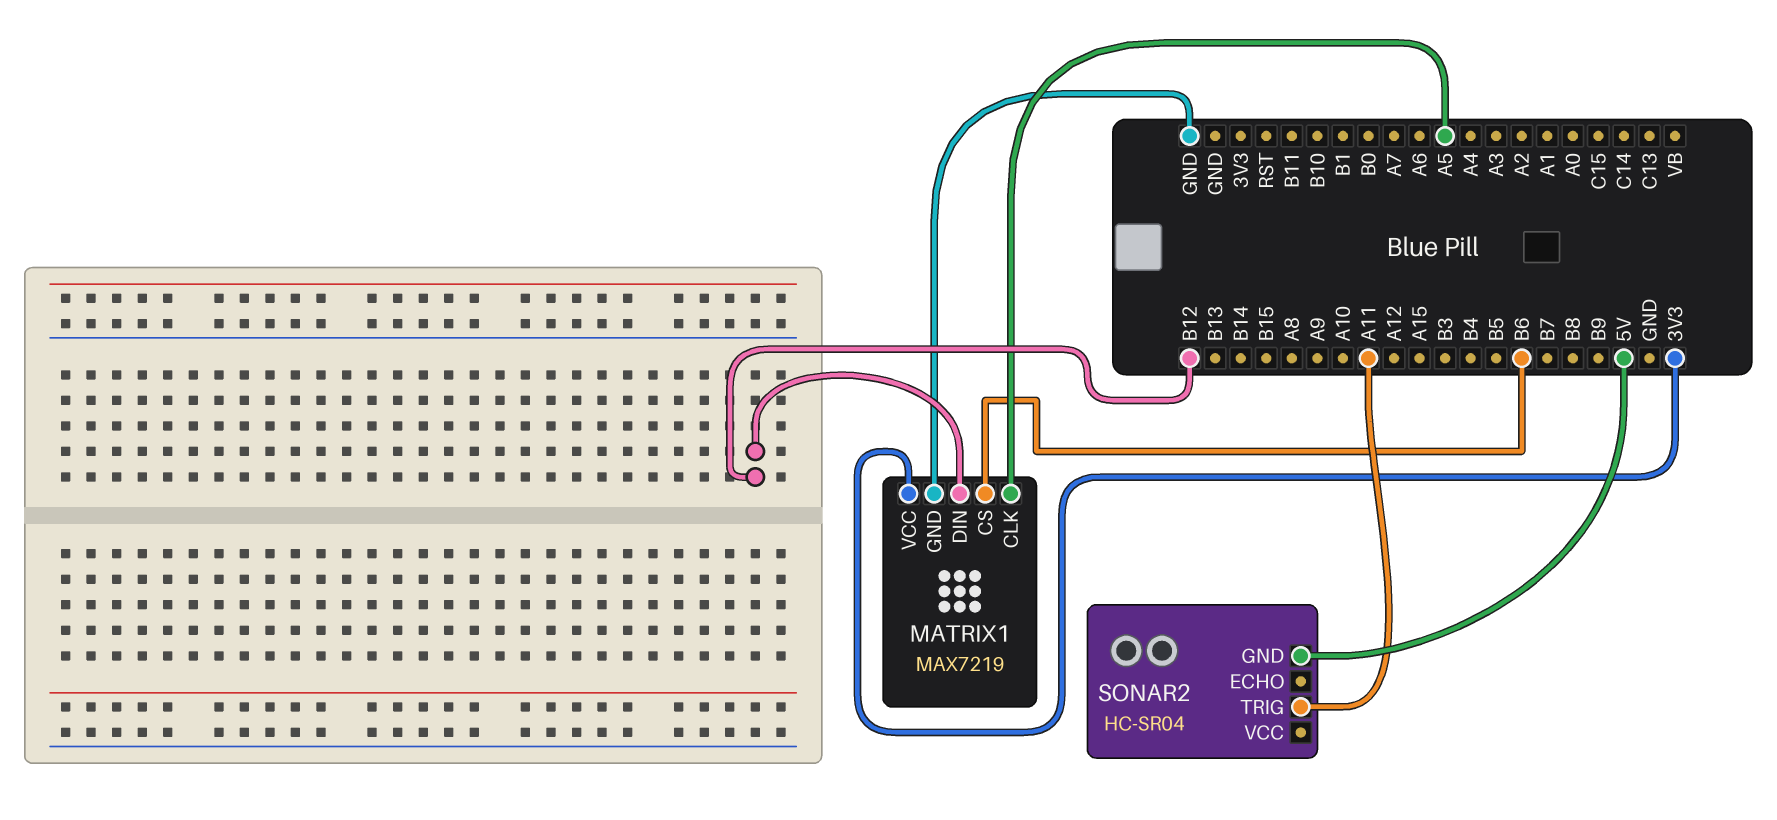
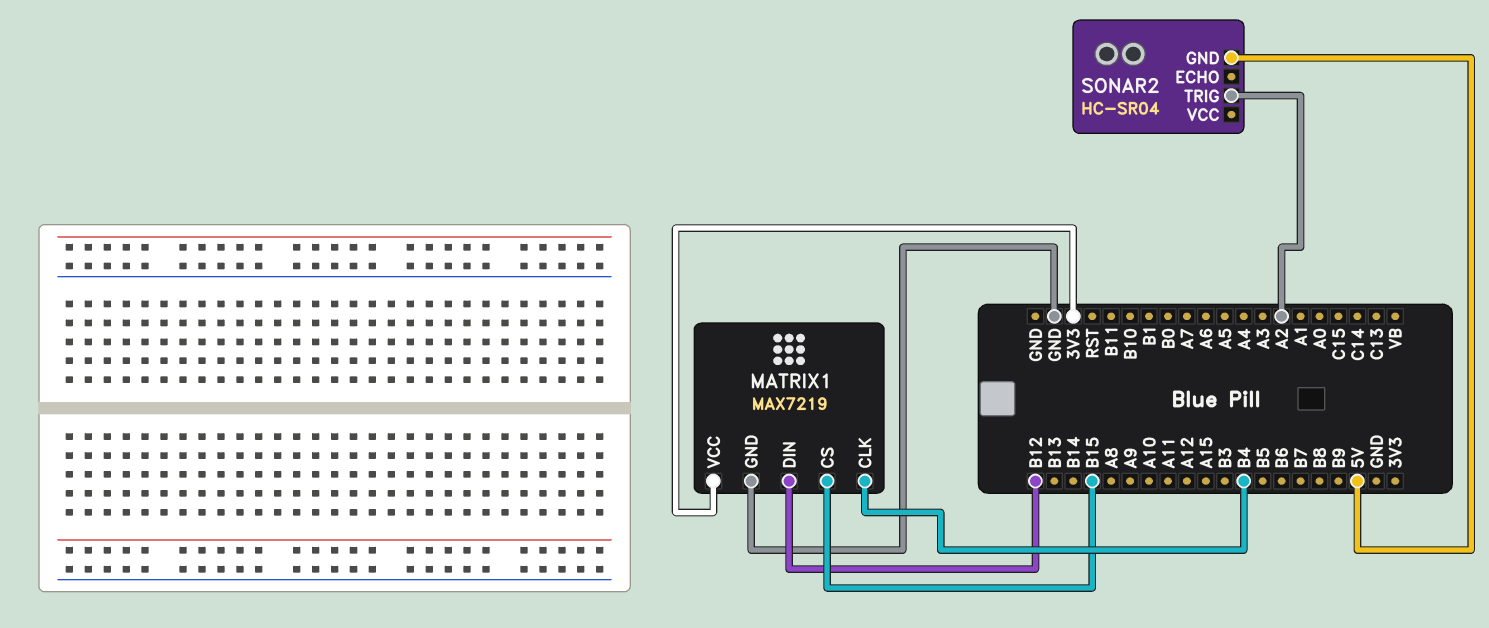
MATRIX1 pin CLK: A5 -> B4
MATRIX1 pin CS: B6 -> B15
SONAR2 pin TRIG: A11 -> A2

